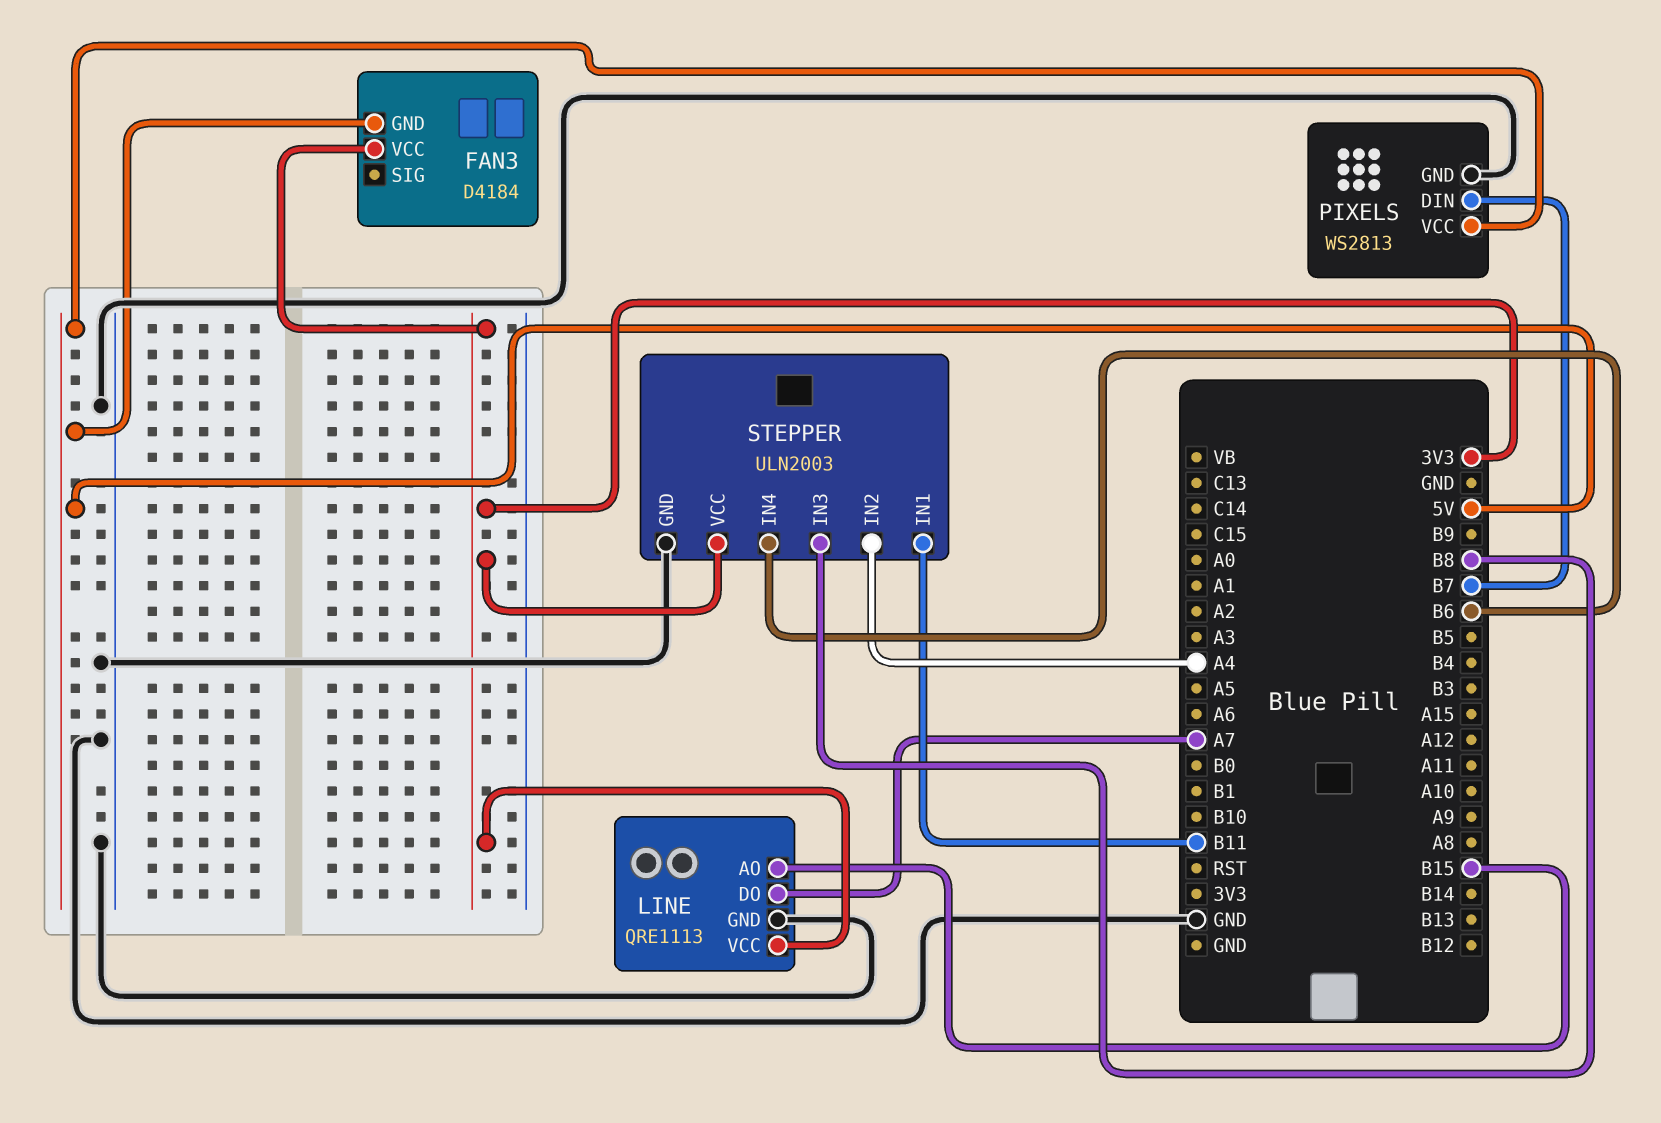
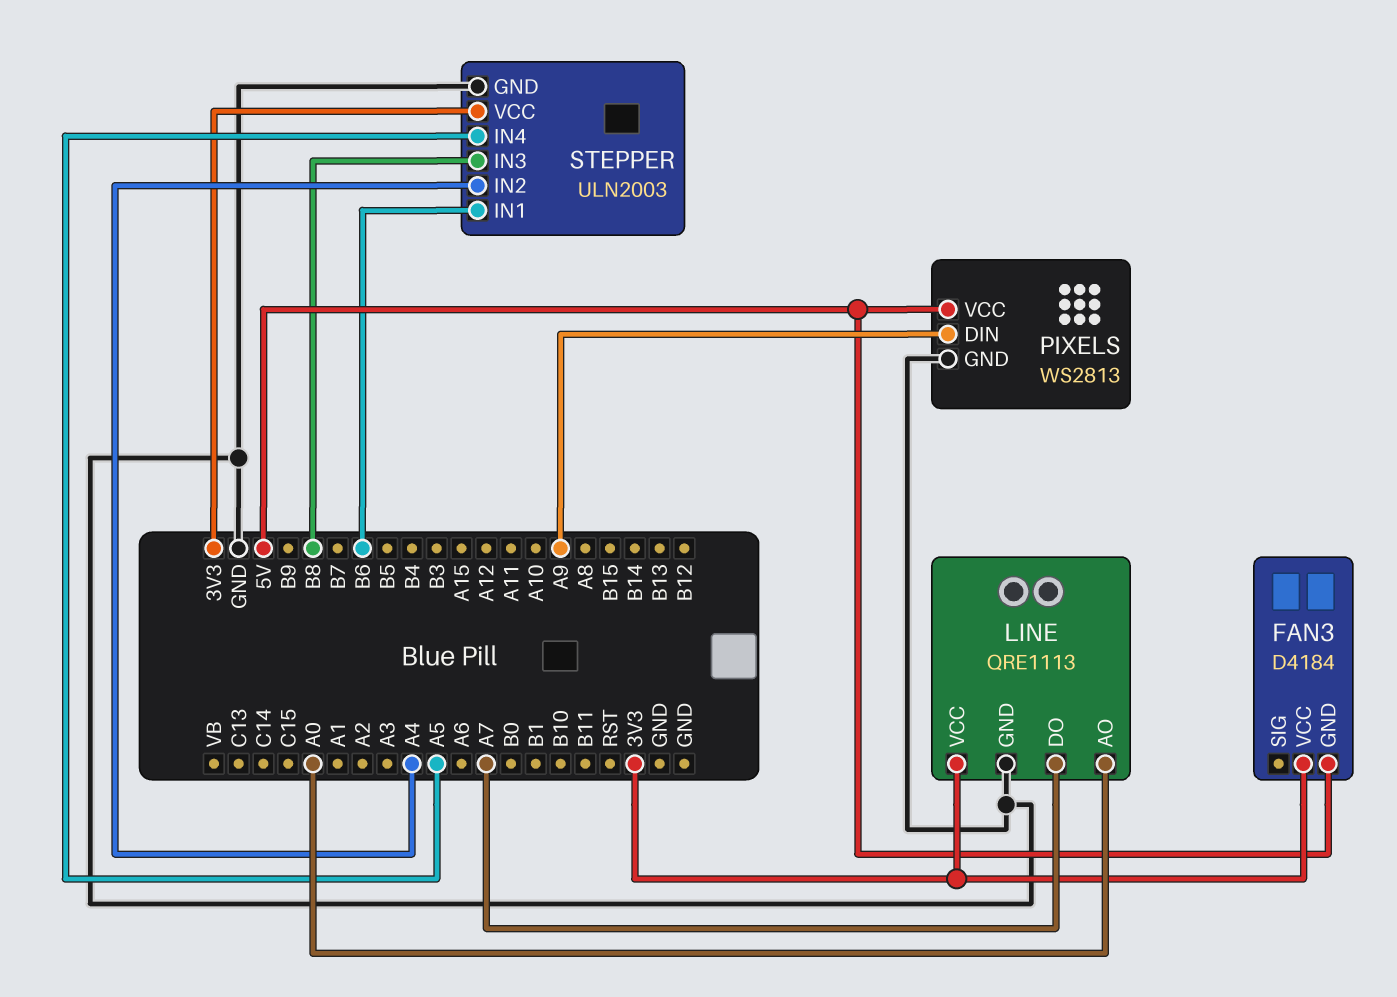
LINE pin AO: B15 -> A0
PIXELS pin DIN: B7 -> A9
STEPPER pin IN1: B11 -> B6
STEPPER pin IN4: B6 -> A5

